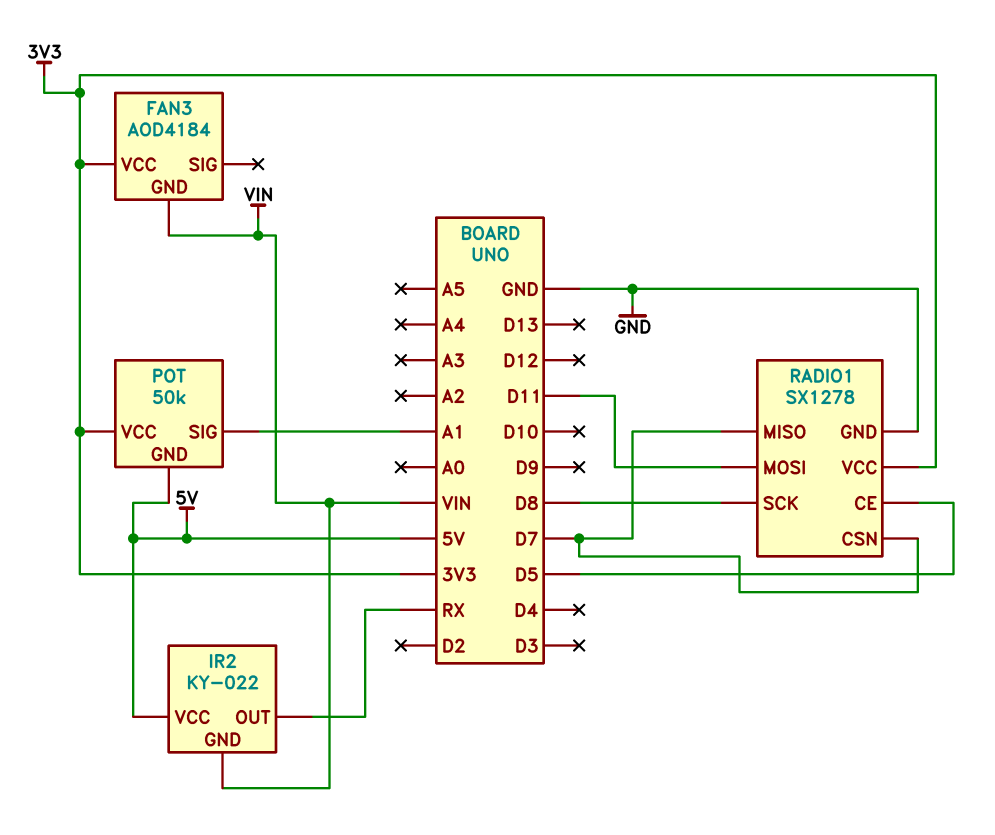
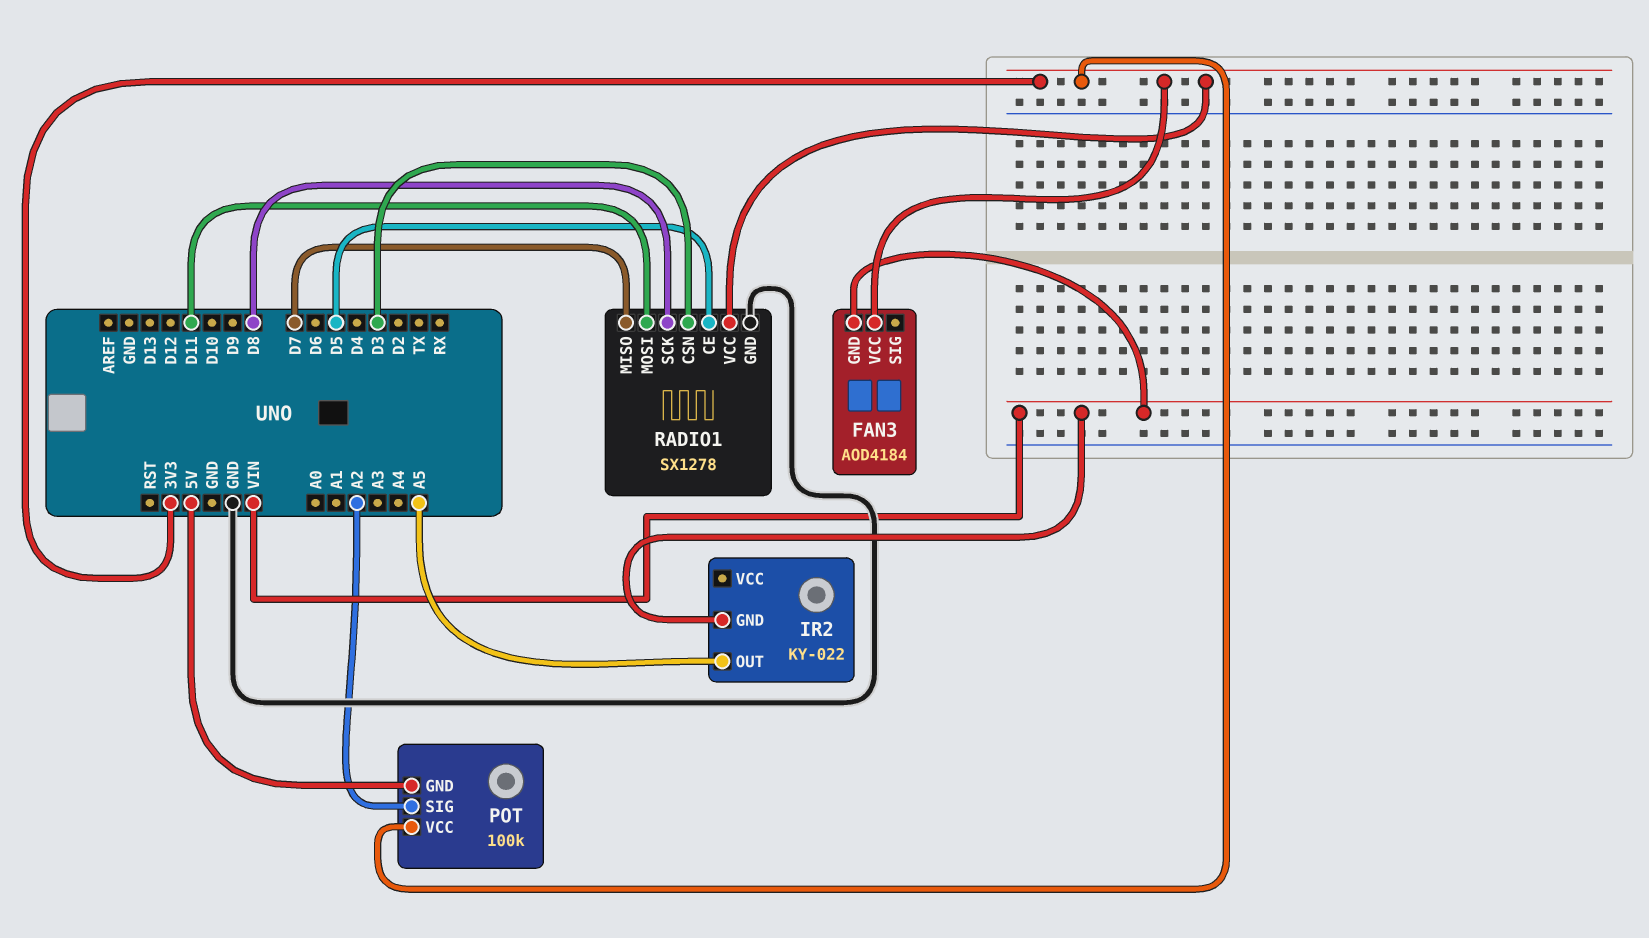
IR2 pin OUT: RX -> A5
IR2 pin VCC: 5V -> none
POT: 50k -> 100k
POT pin SIG: A1 -> A2
RADIO1 pin CSN: D7 -> D3

